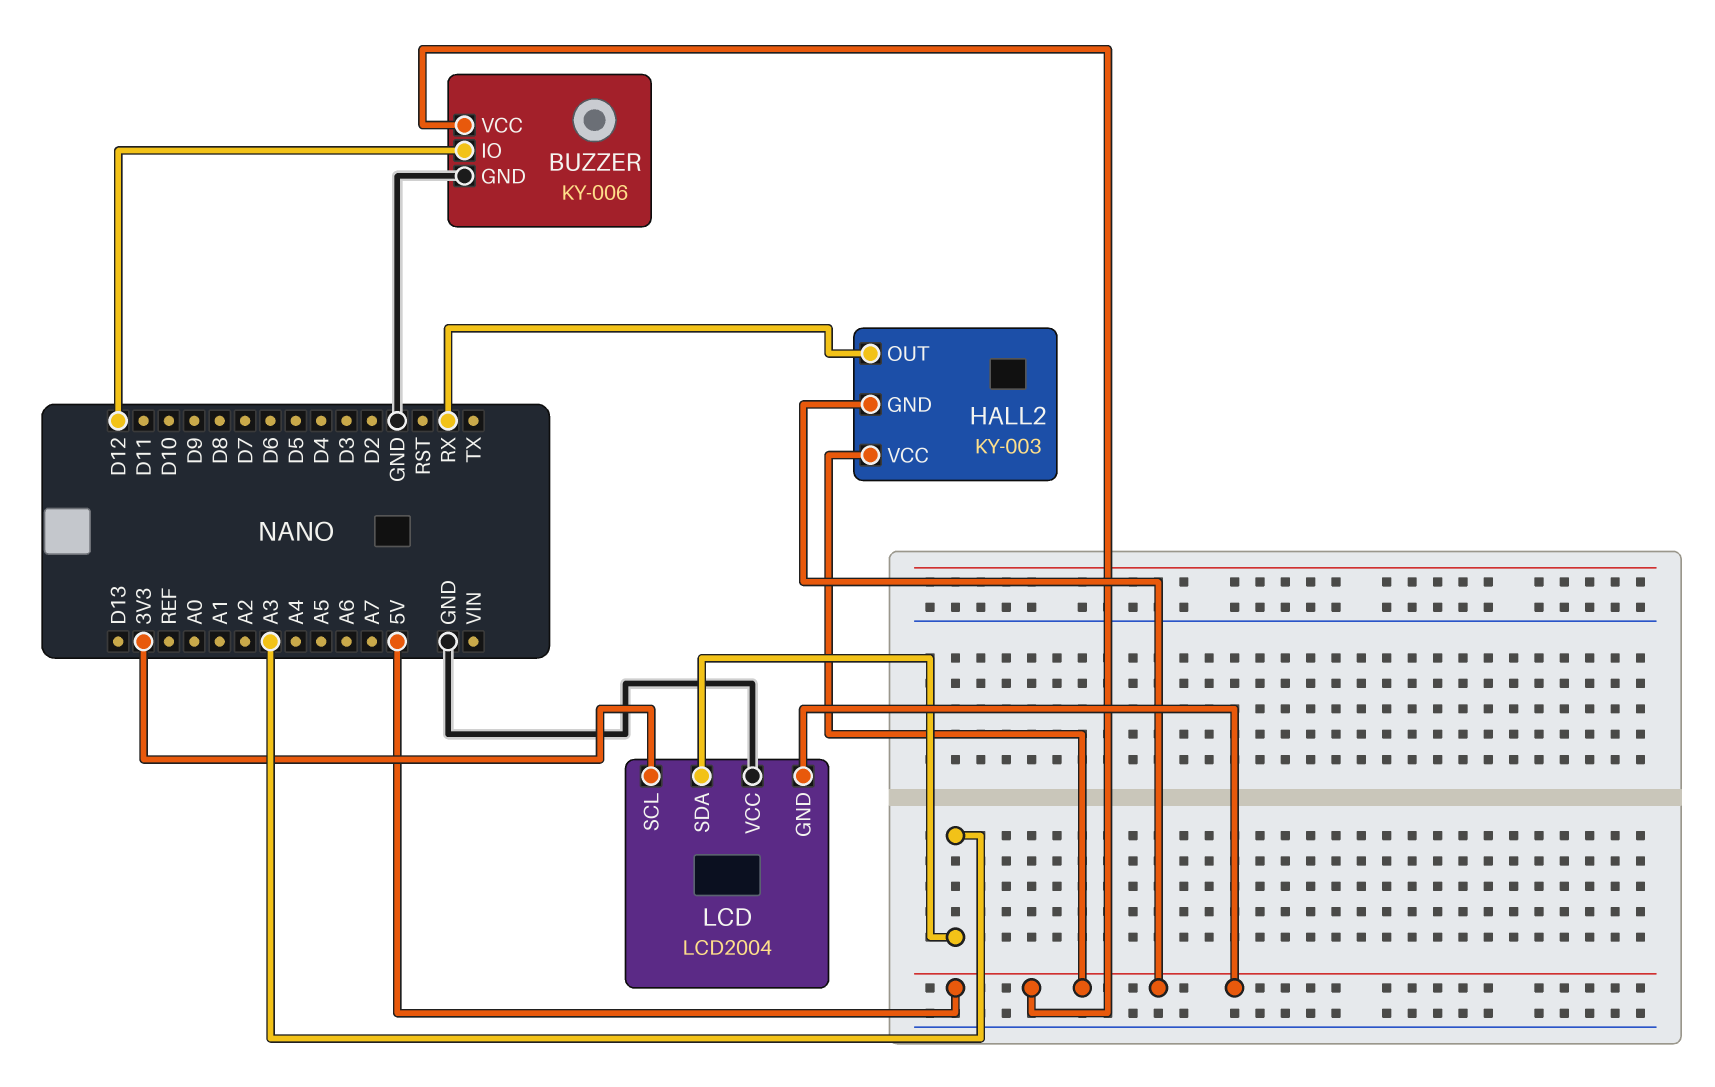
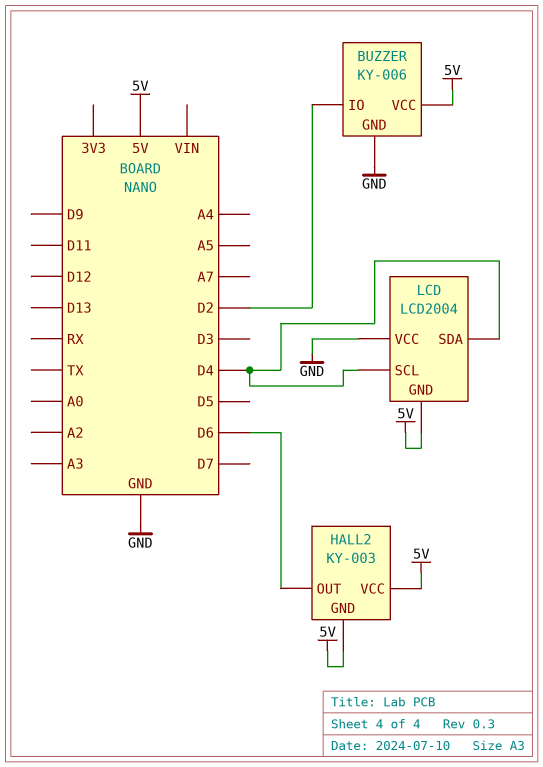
BUZZER pin IO: D12 -> D2
HALL2 pin OUT: RX -> D6
LCD pin SCL: 3V3 -> D4
LCD pin SDA: A3 -> D4

